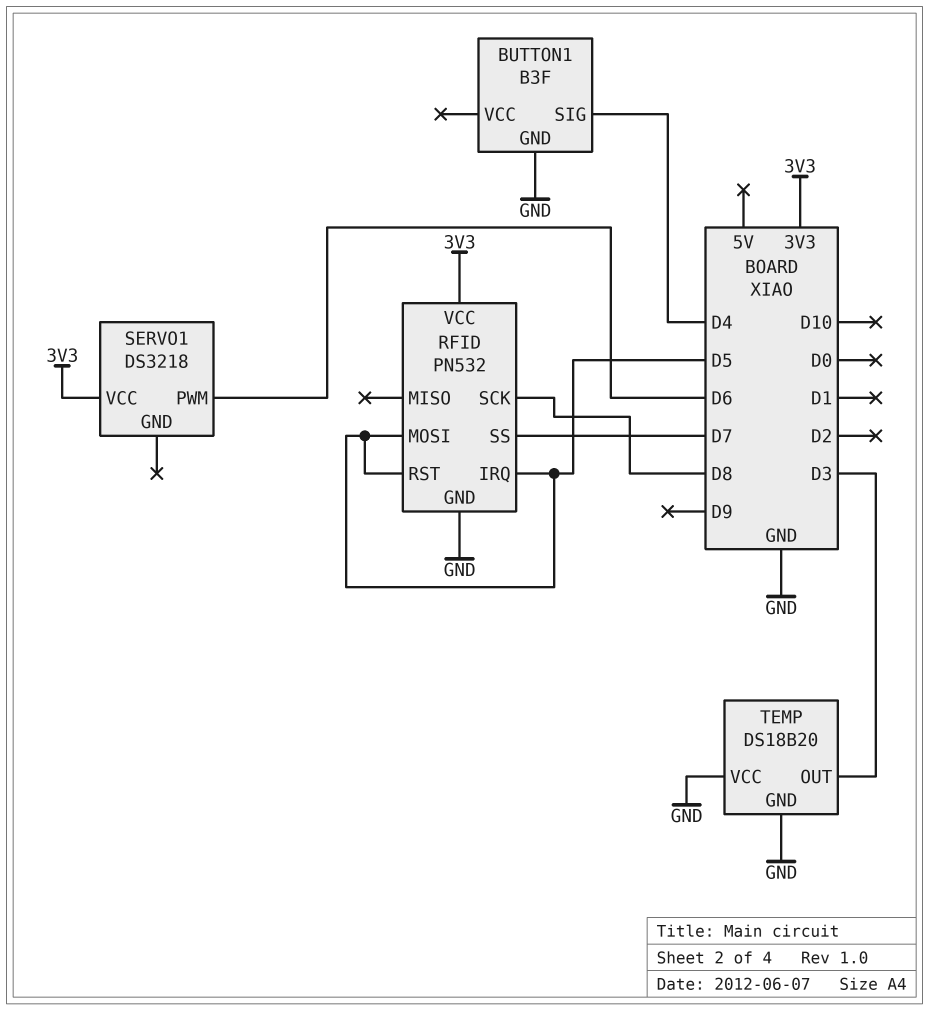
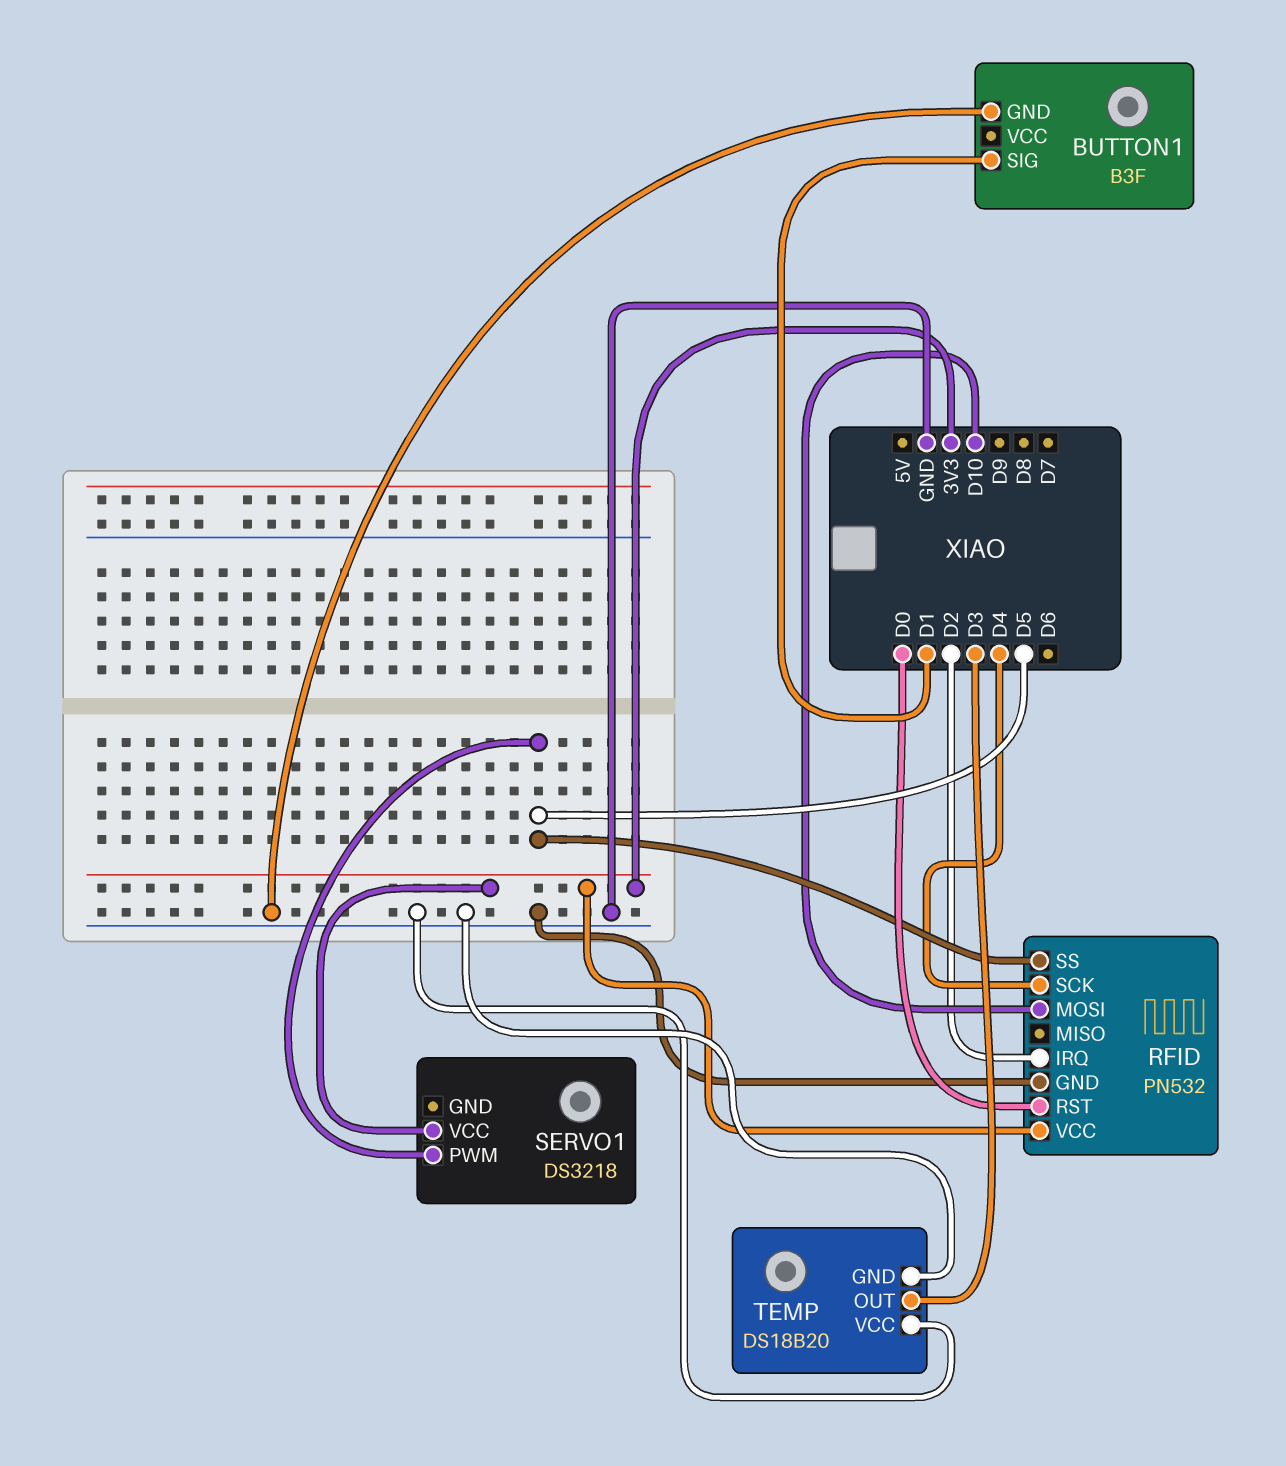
BUTTON1 pin SIG: D4 -> D1
RFID pin IRQ: D5 -> D2
RFID pin MOSI: D5 -> D10
RFID pin RST: D5 -> D0
RFID pin SCK: D8 -> D4
RFID pin SS: D7 -> D5
SERVO1 pin PWM: D6 -> D5

